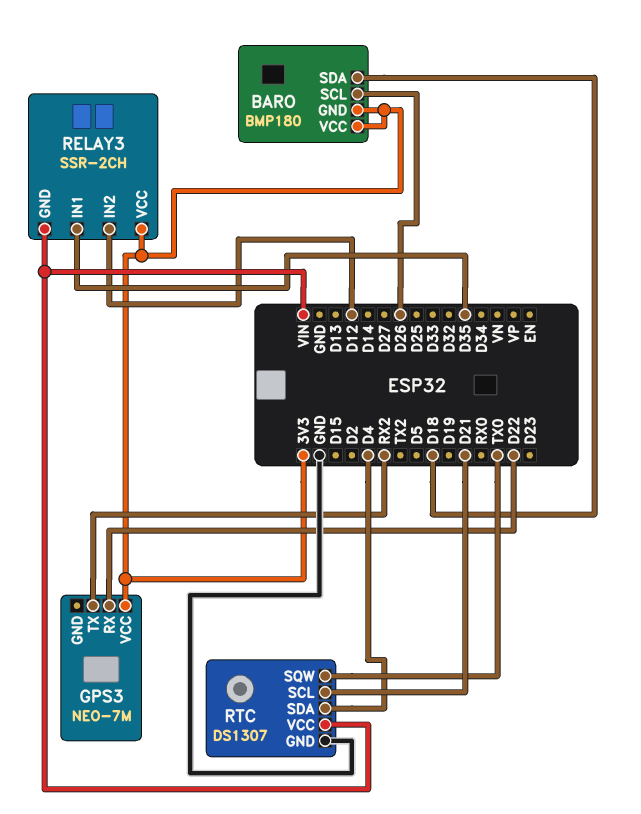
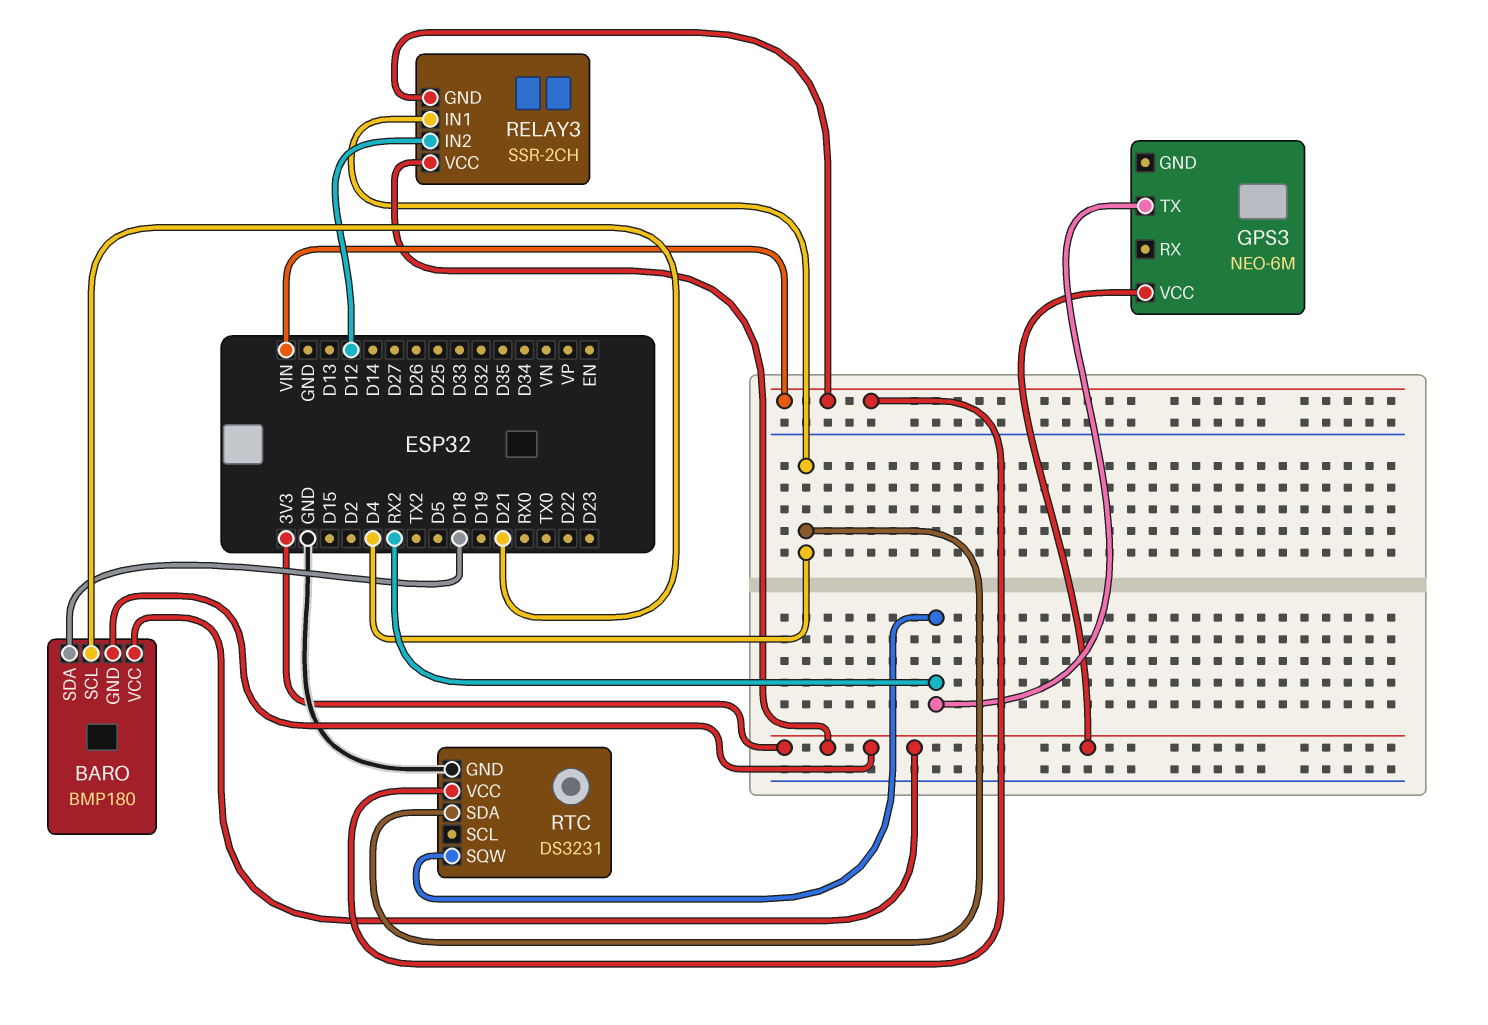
BARO pin SCL: D26 -> D21
GPS3: NEO-7M -> NEO-6M
GPS3 pin RX: D22 -> none
RELAY3 pin IN1: D35 -> D4
RTC: DS1307 -> DS3231
RTC pin SCL: D21 -> none
RTC pin SQW: TX0 -> RX2

